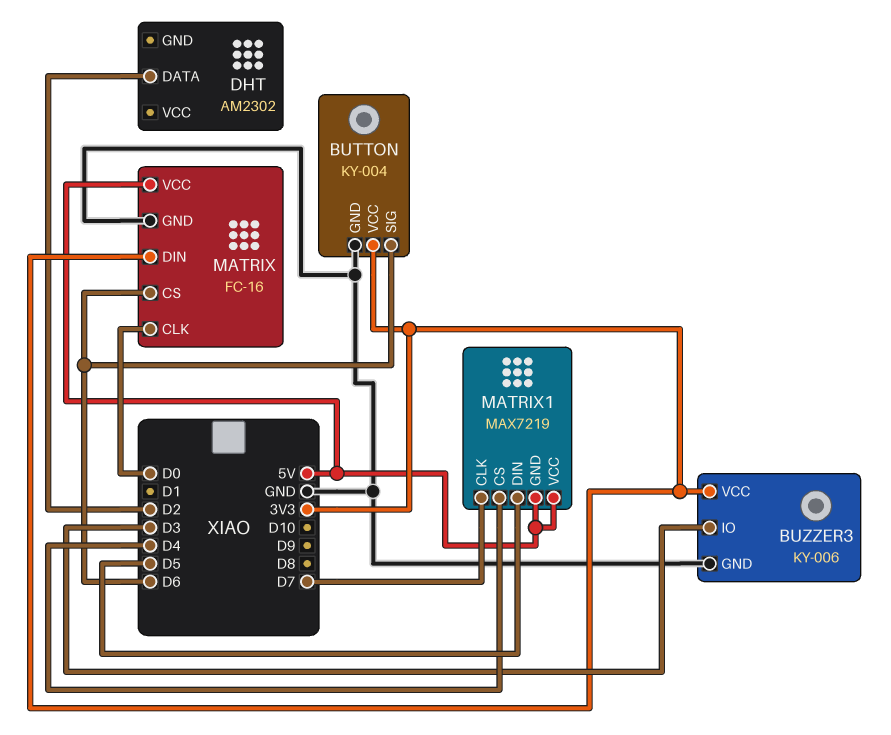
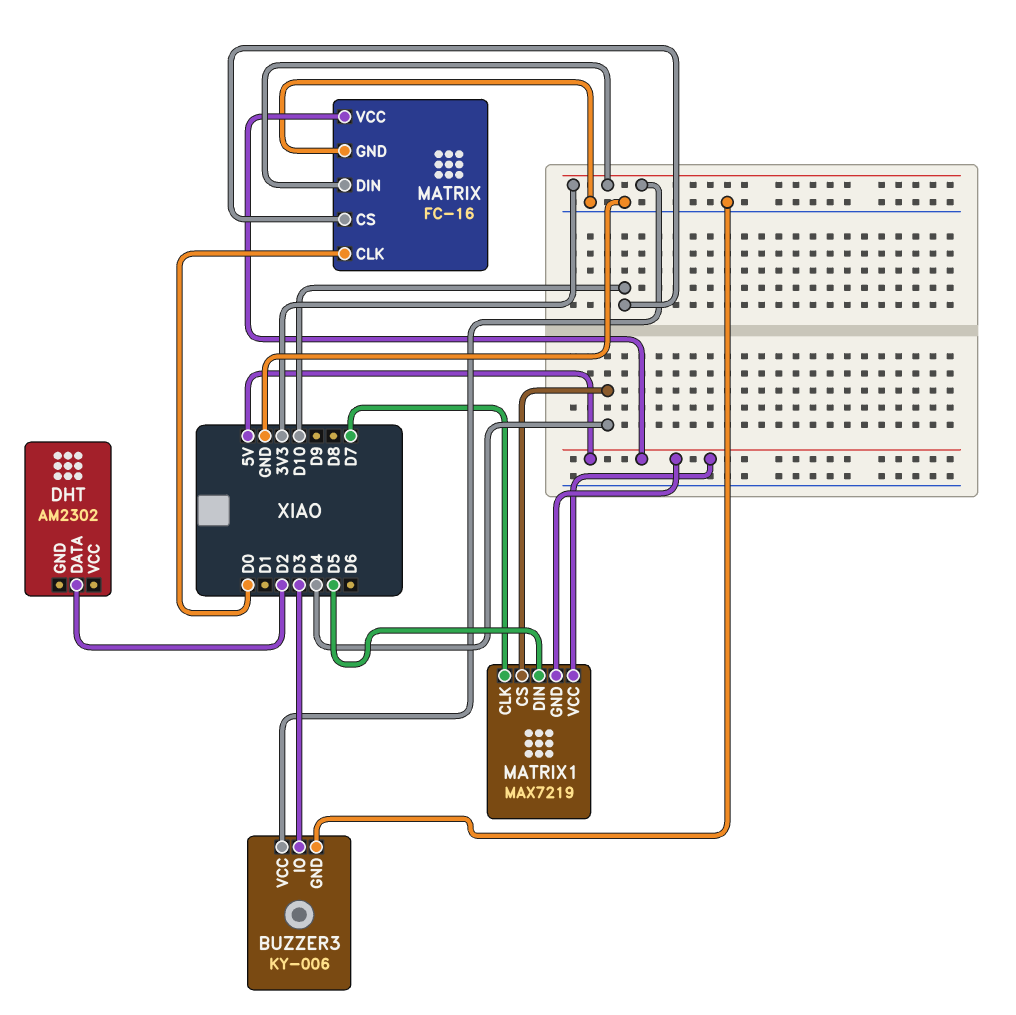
BUTTON: KY-004 -> none
BUTTON pin GND: GND -> none
BUTTON pin SIG: D6 -> none
BUTTON pin VCC: 3V3 -> none
MATRIX pin CS: D6 -> D10

